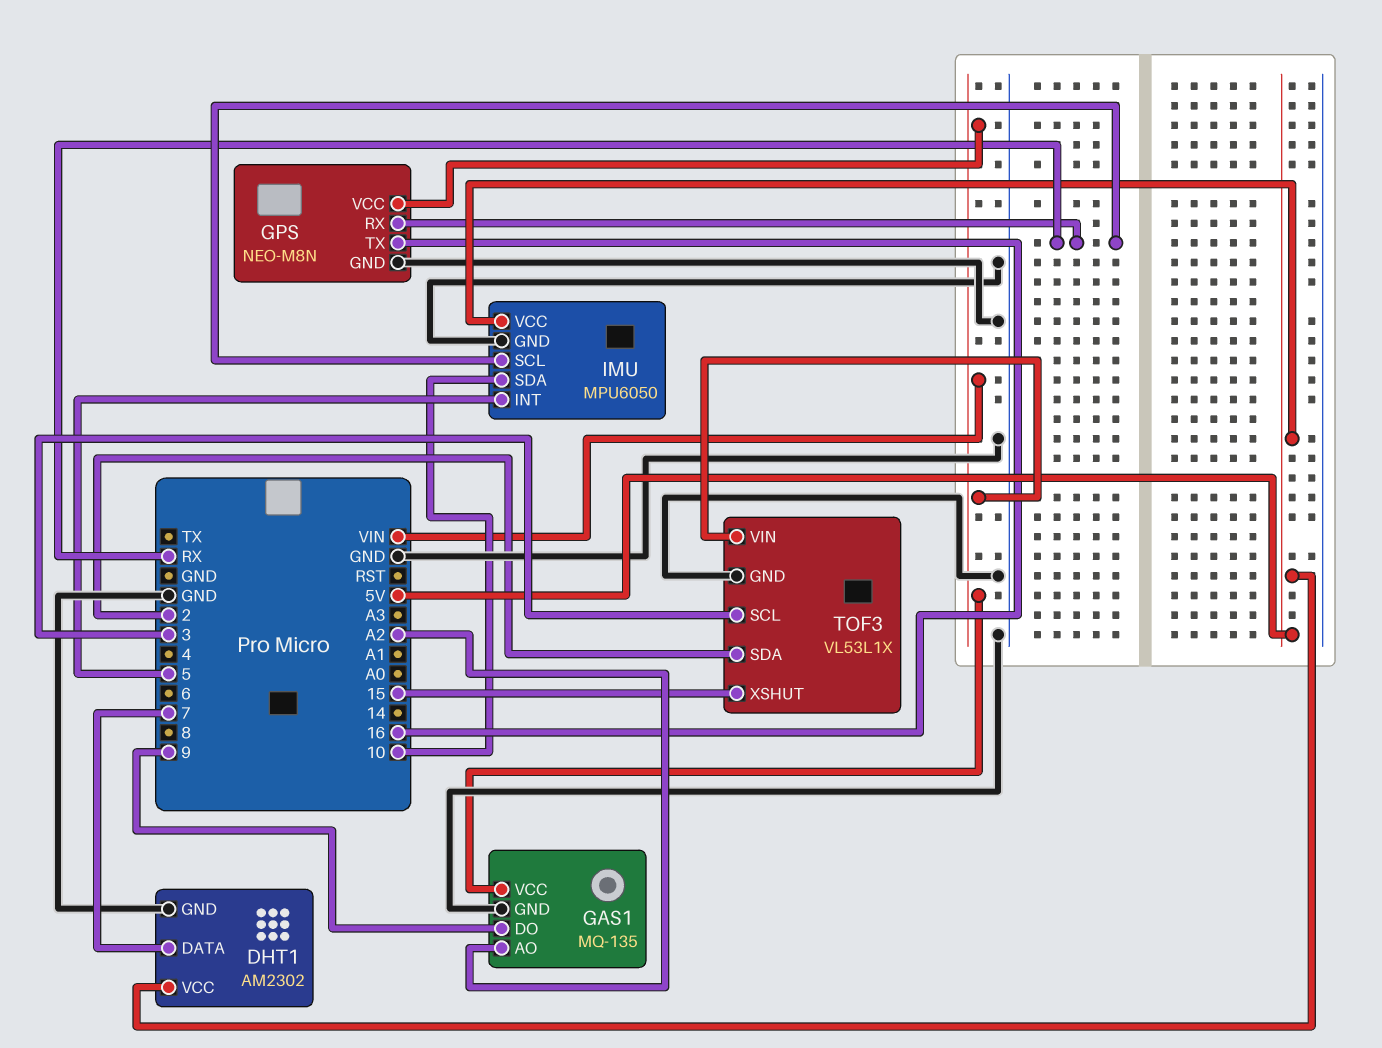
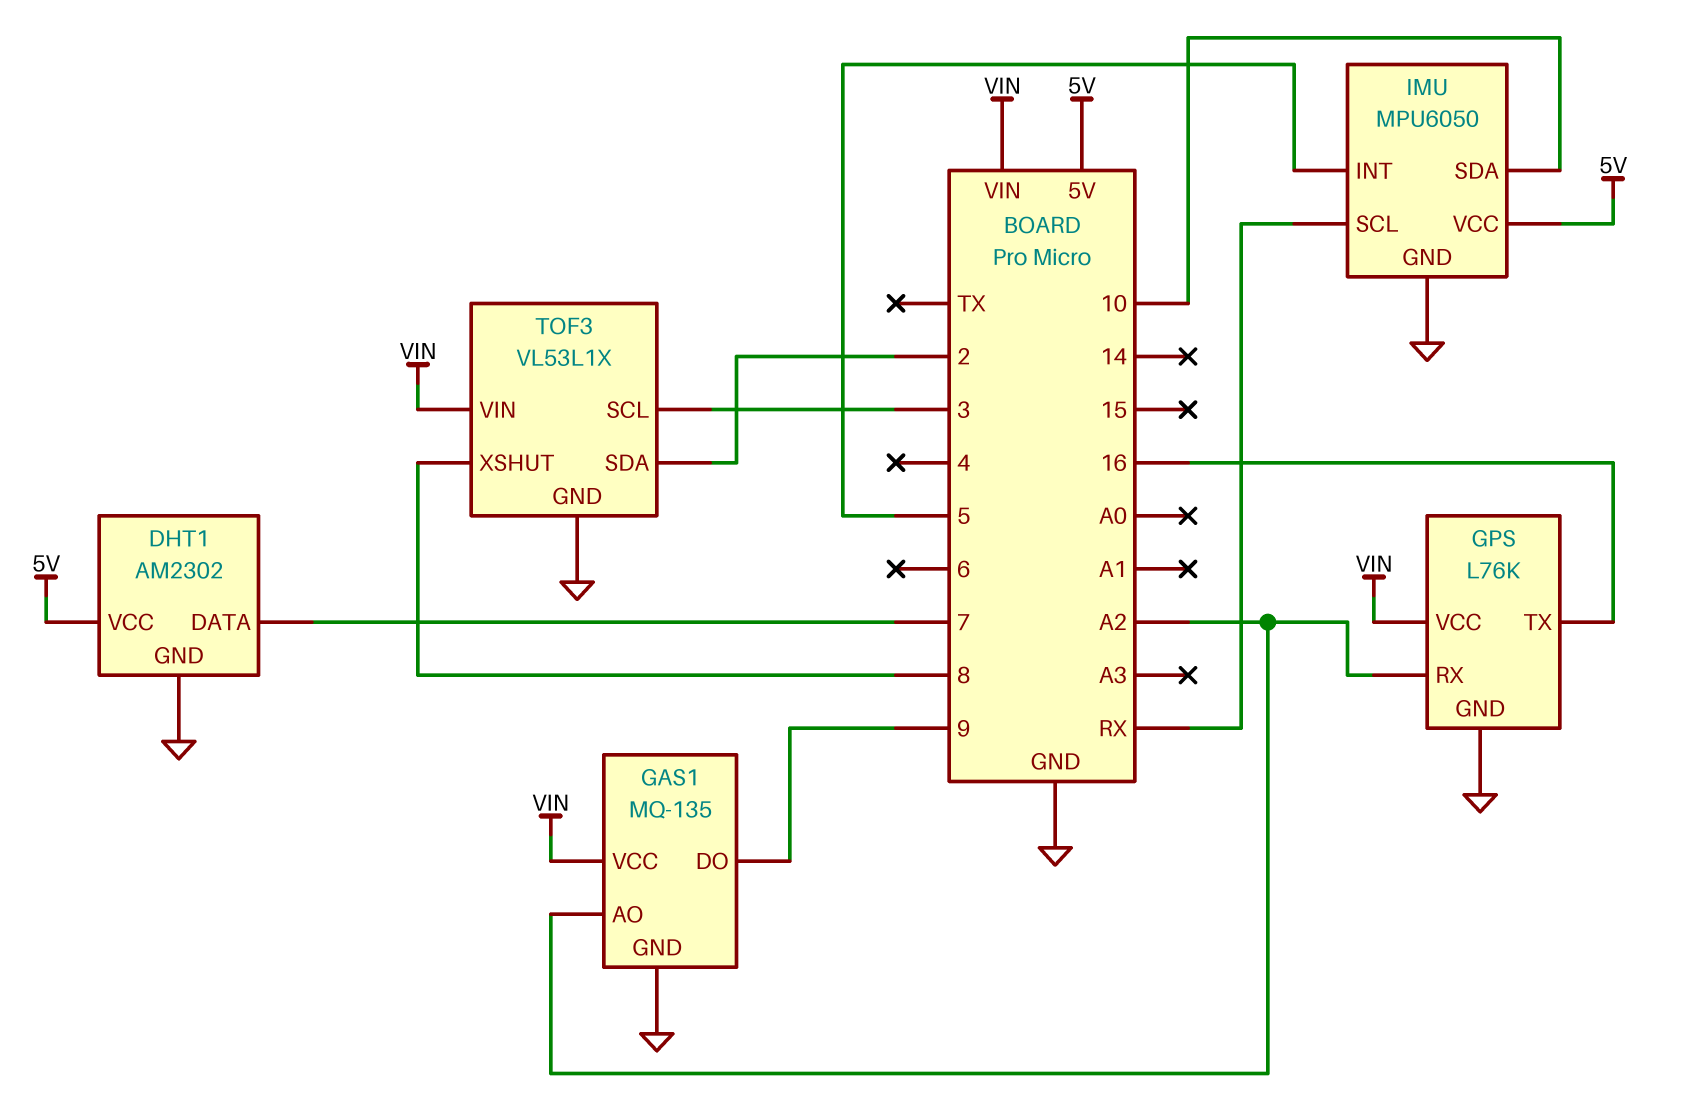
GPS: NEO-M8N -> L76K
GPS pin RX: RX -> A2
TOF3 pin XSHUT: 15 -> 8

